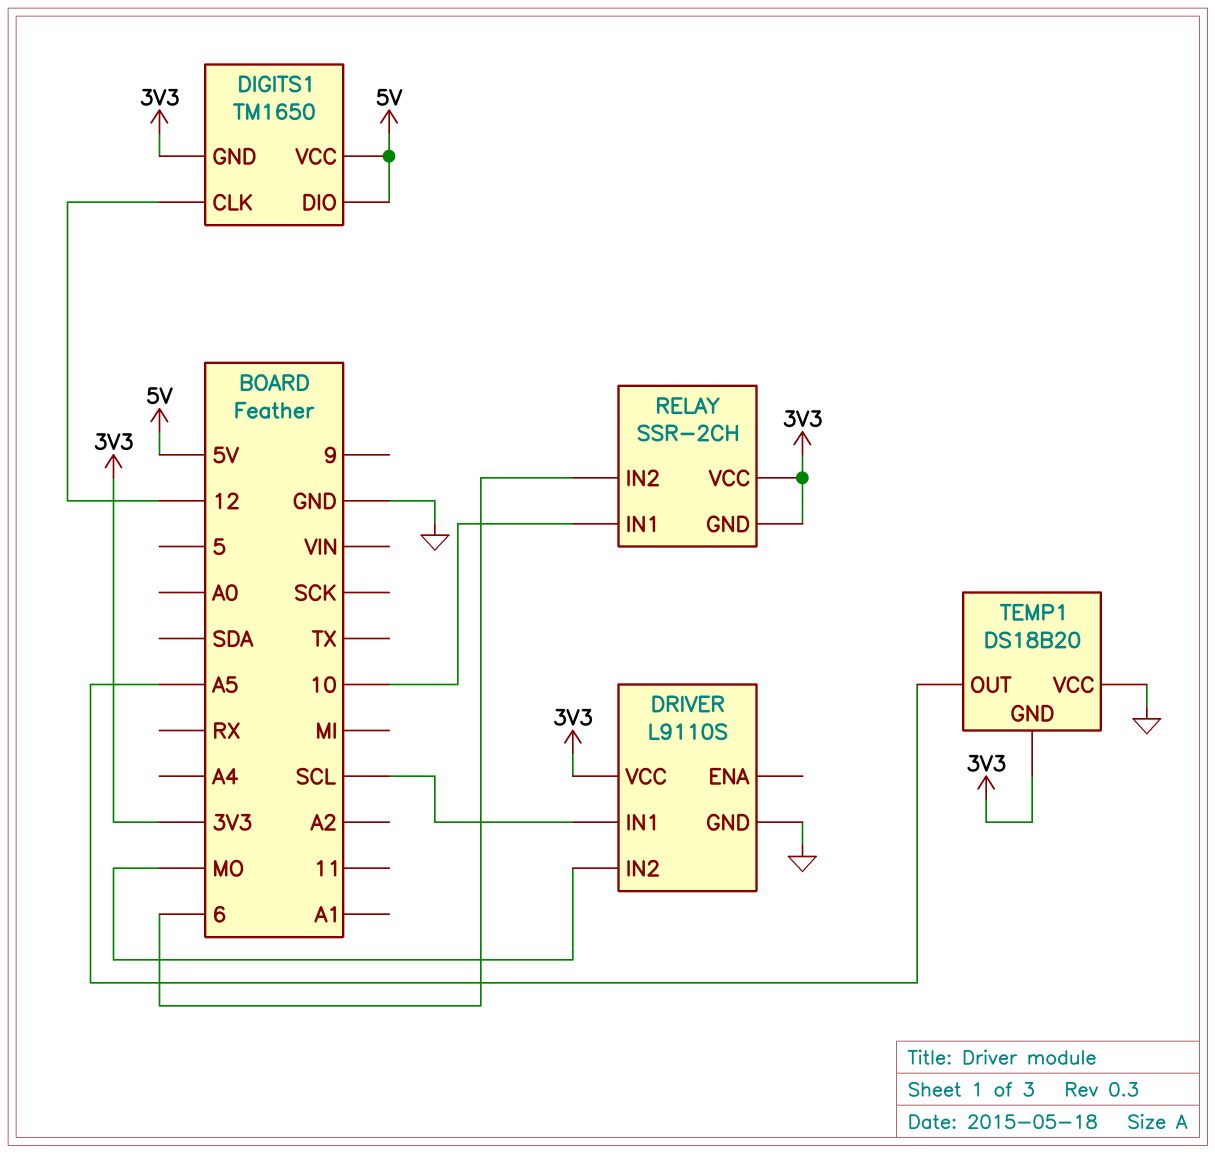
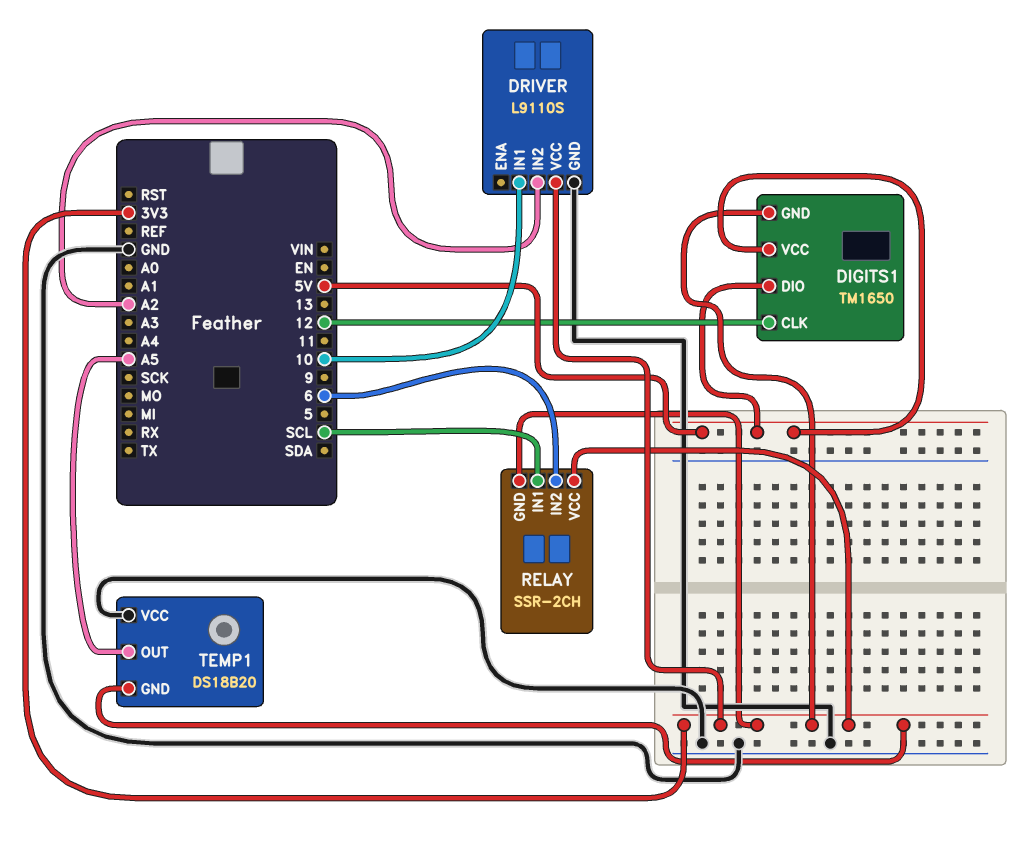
DRIVER pin IN1: SCL -> 10
DRIVER pin IN2: MO -> A2
RELAY pin IN1: 10 -> SCL

